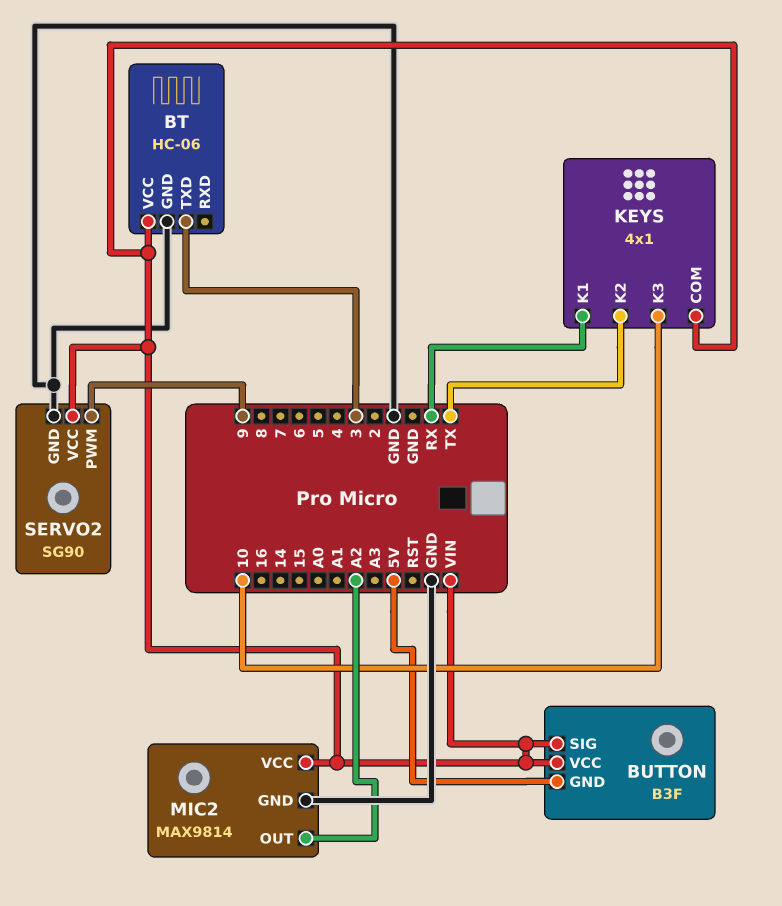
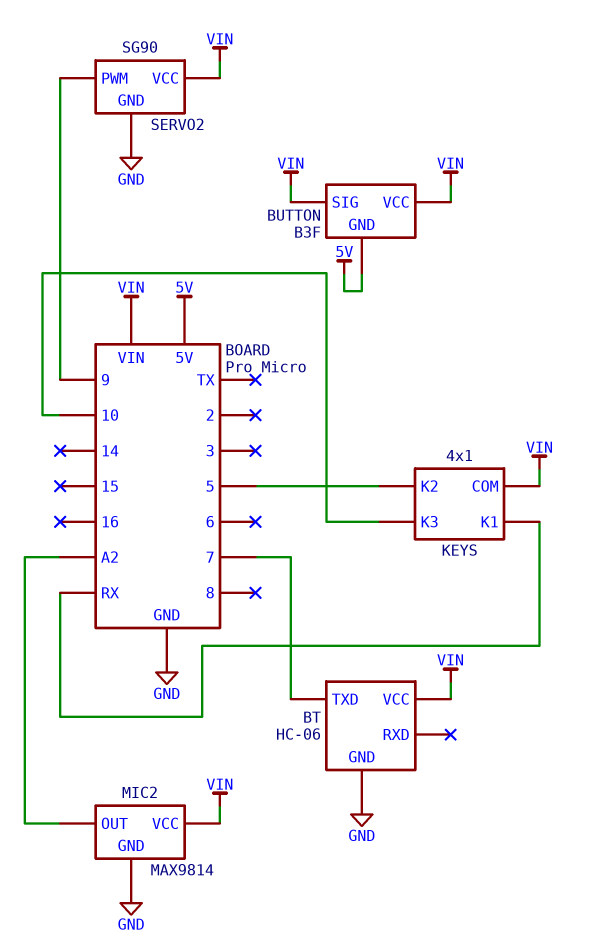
BT pin TXD: 3 -> 7
KEYS pin K2: TX -> 5

